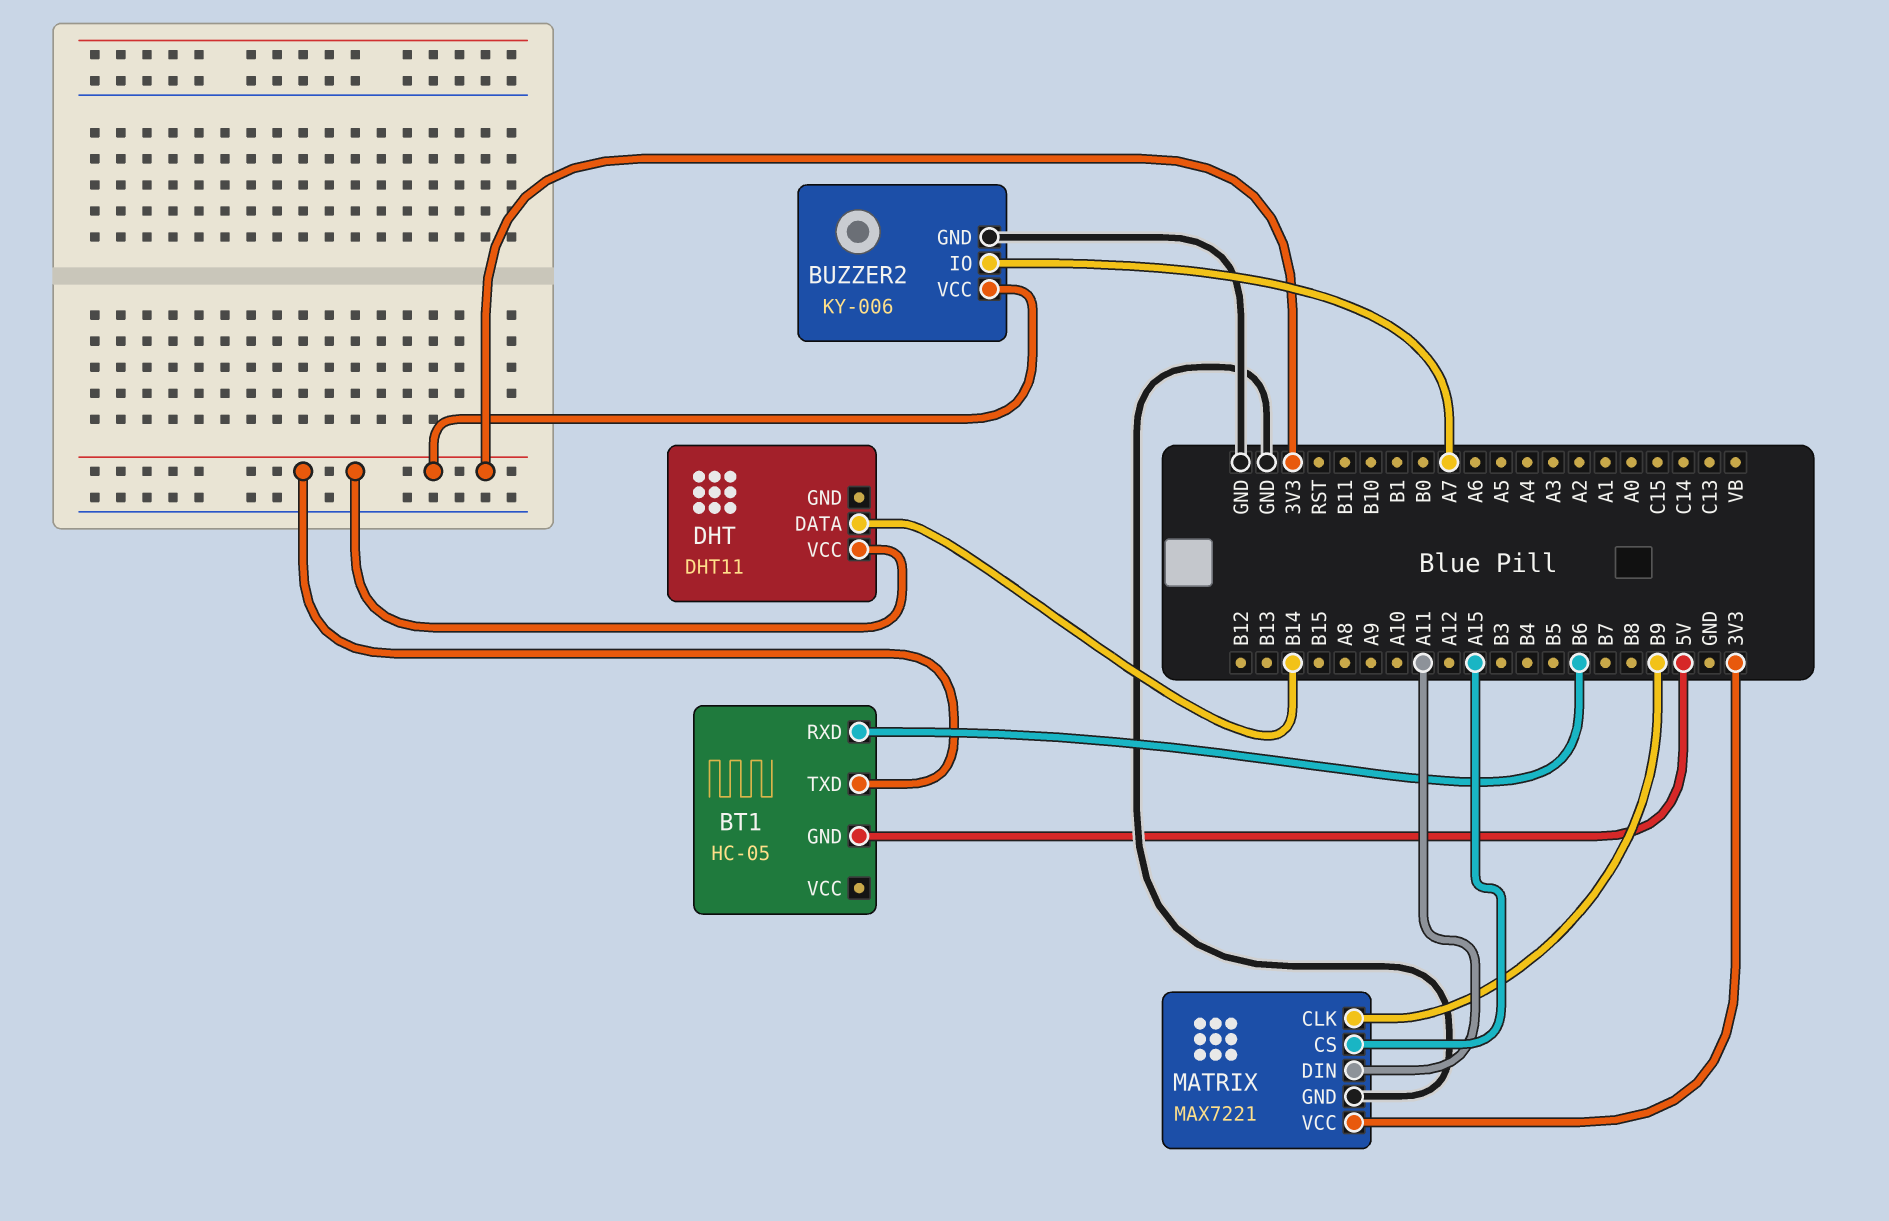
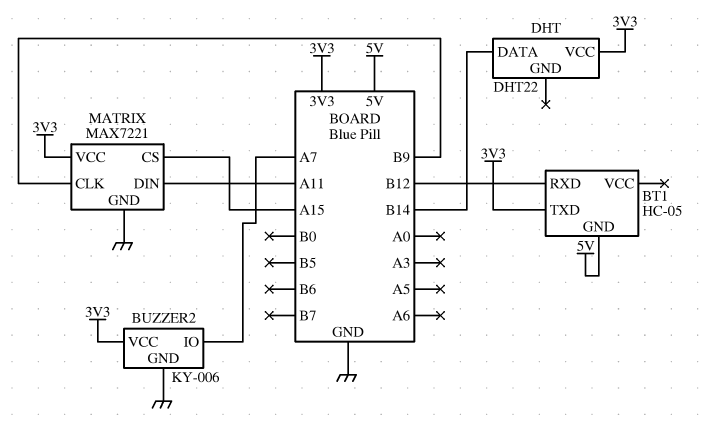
BT1 pin RXD: B6 -> B12
DHT: DHT11 -> DHT22

